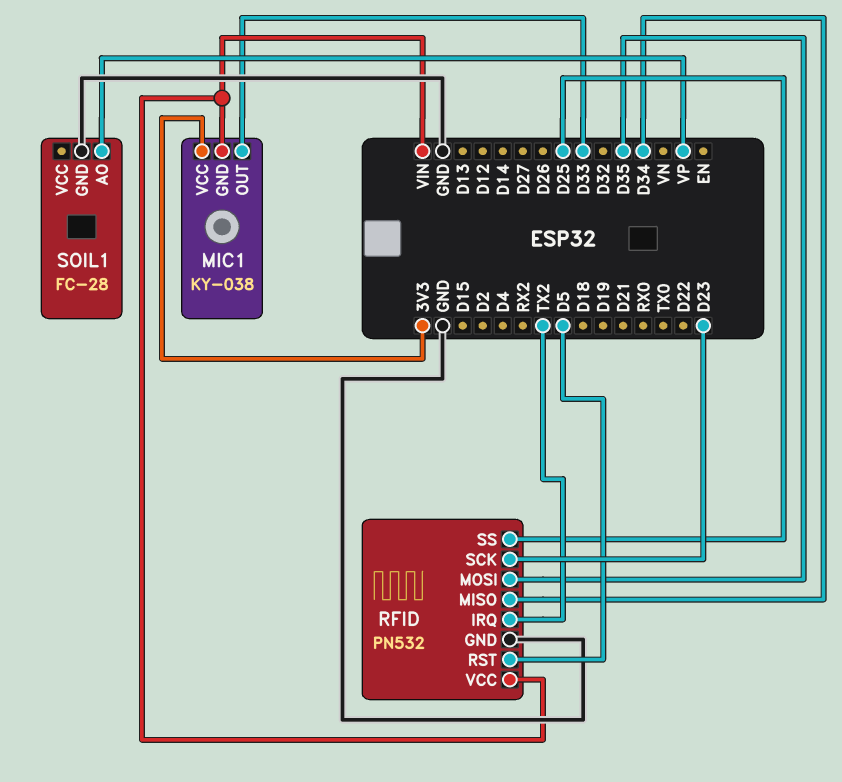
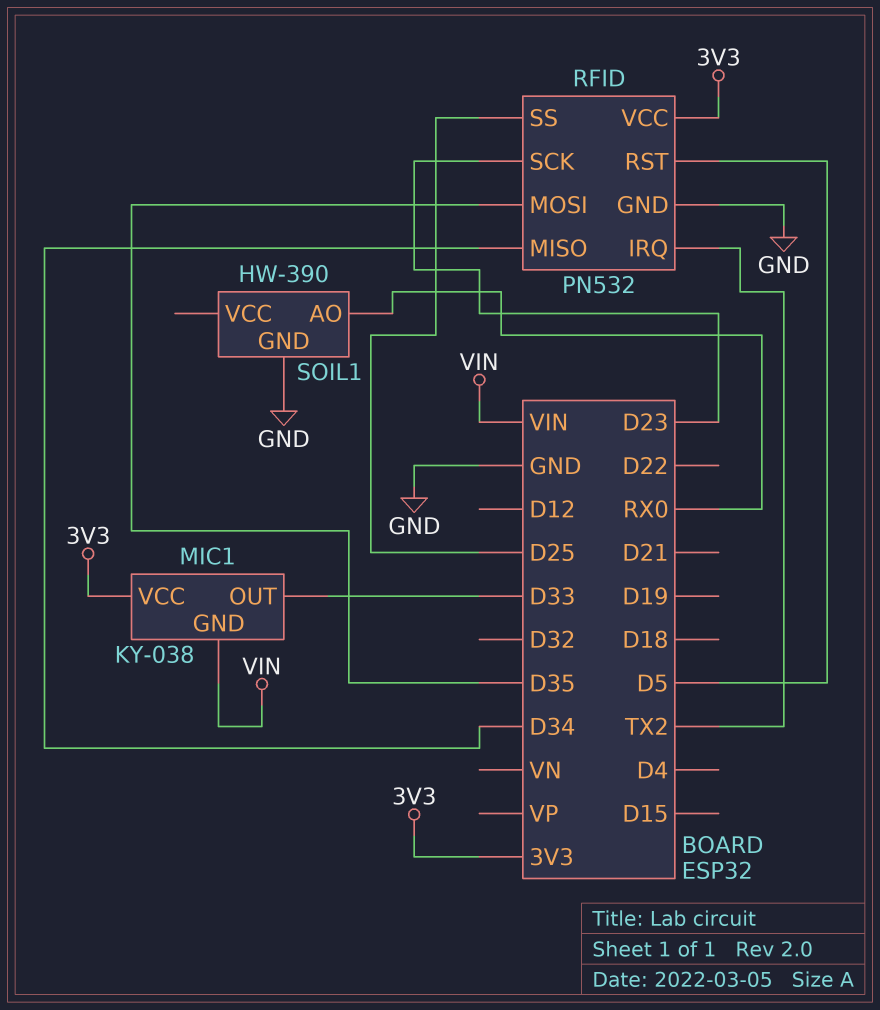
RFID pin VCC: VIN -> 3V3
SOIL1: FC-28 -> HW-390
SOIL1 pin AO: VP -> RX0

